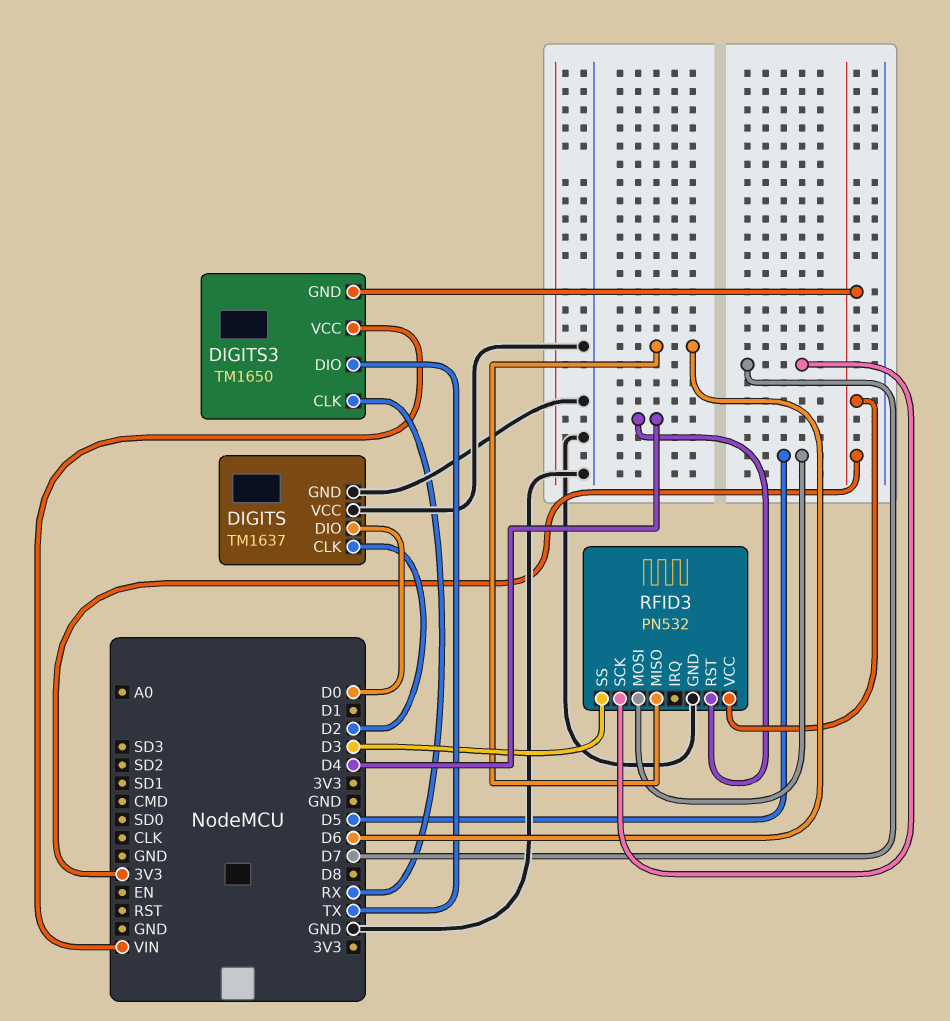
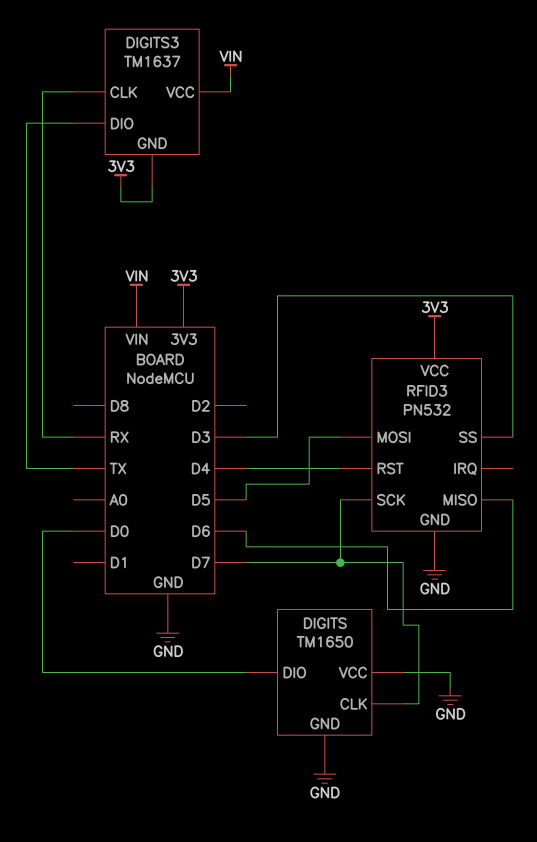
DIGITS: TM1637 -> TM1650
DIGITS pin CLK: D2 -> D7
DIGITS3: TM1650 -> TM1637

